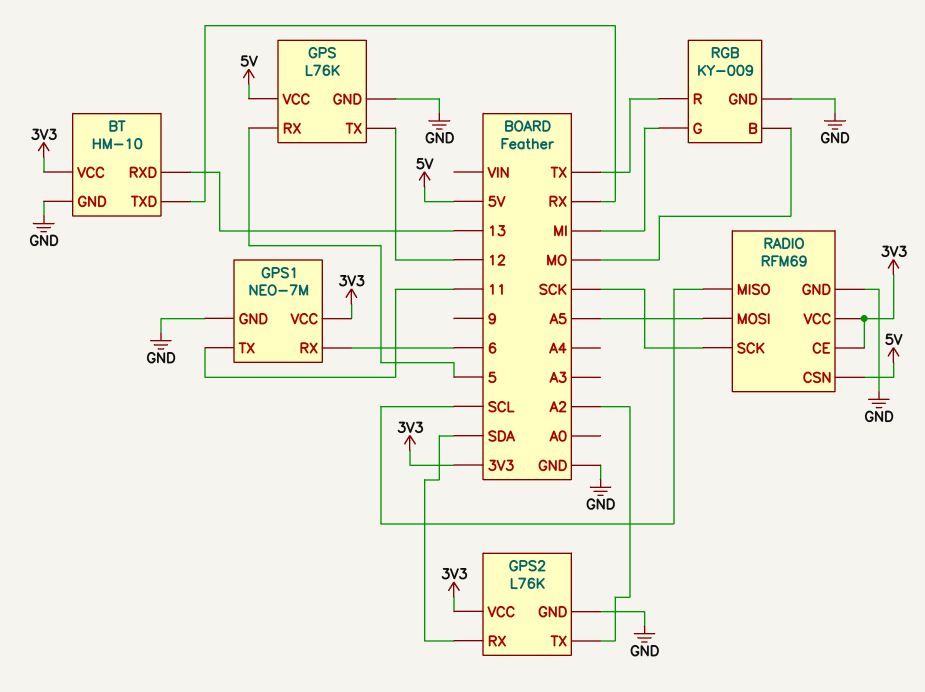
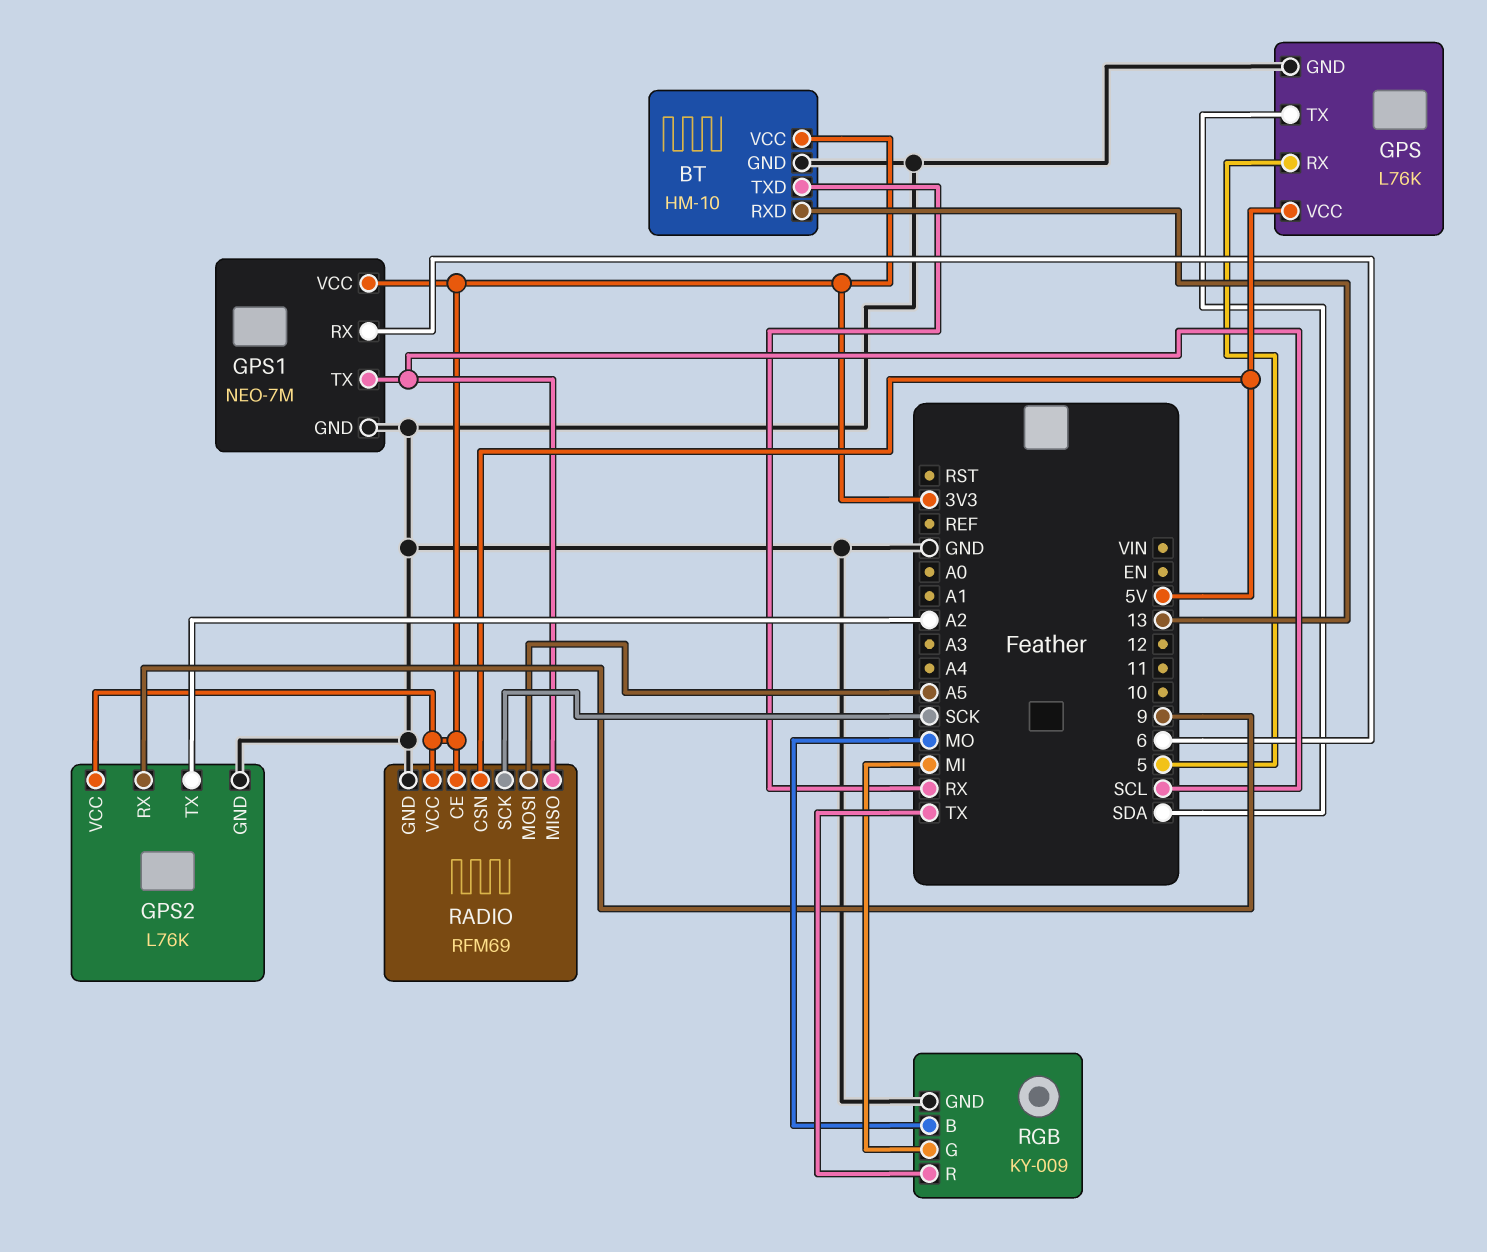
GPS pin TX: 12 -> SDA
GPS1 pin TX: 11 -> SCL
GPS2 pin RX: SDA -> 9

